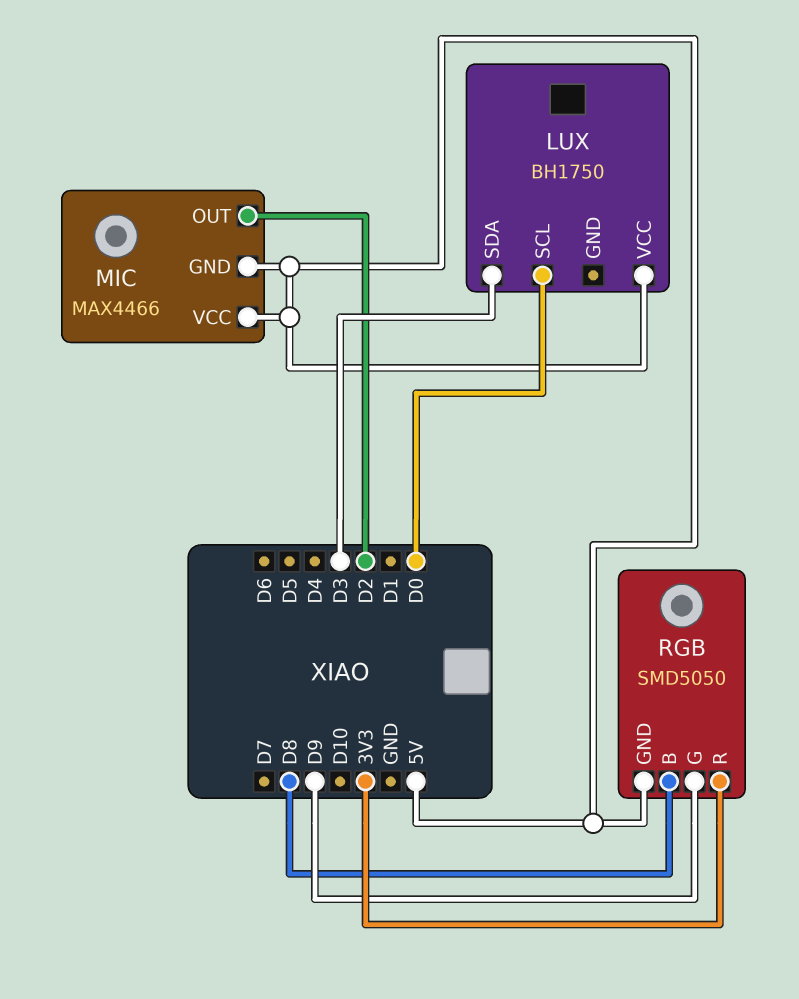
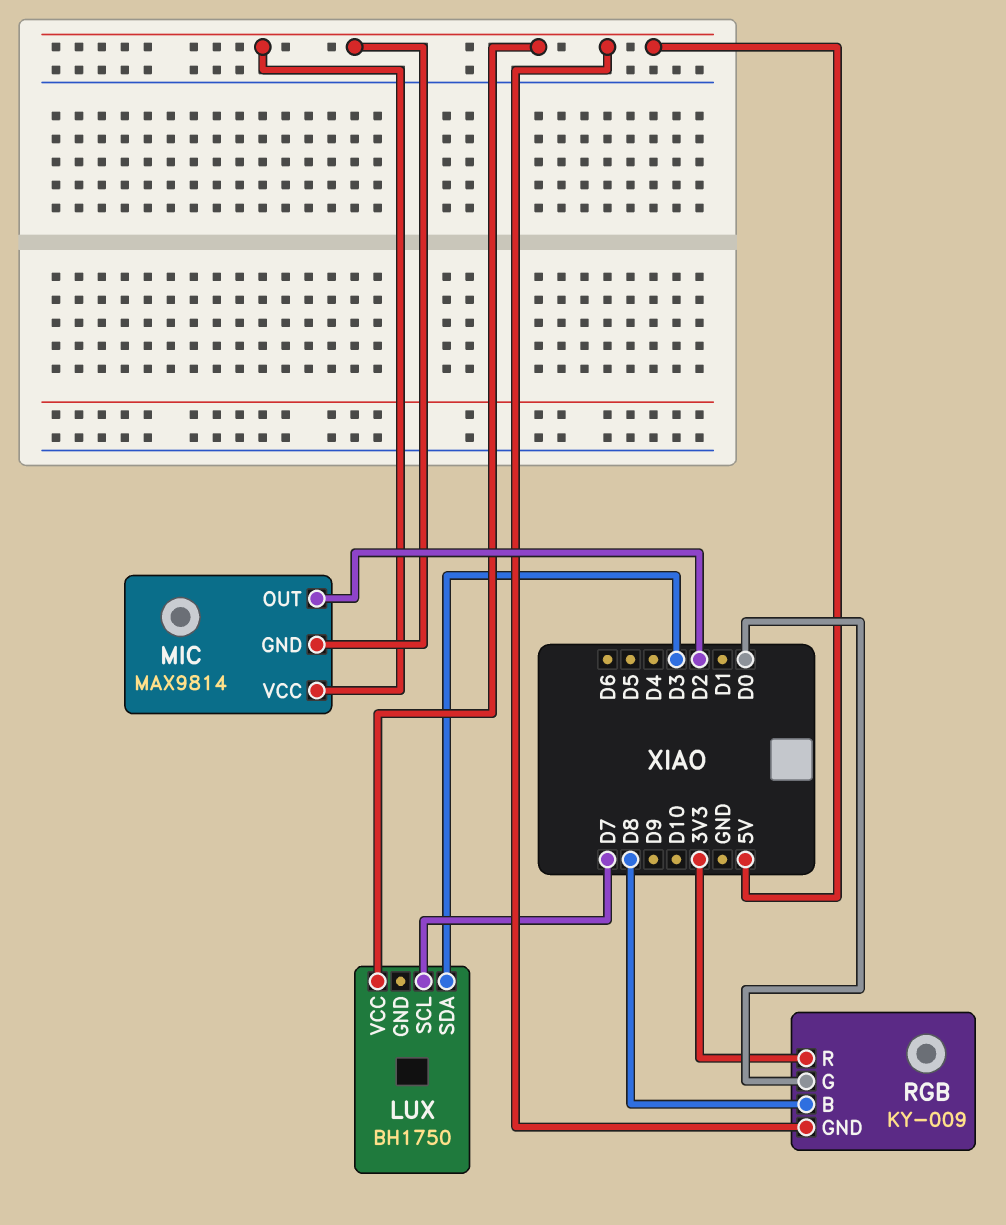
LUX pin SCL: D0 -> D7
MIC: MAX4466 -> MAX9814
RGB: SMD5050 -> KY-009
RGB pin G: D9 -> D0

